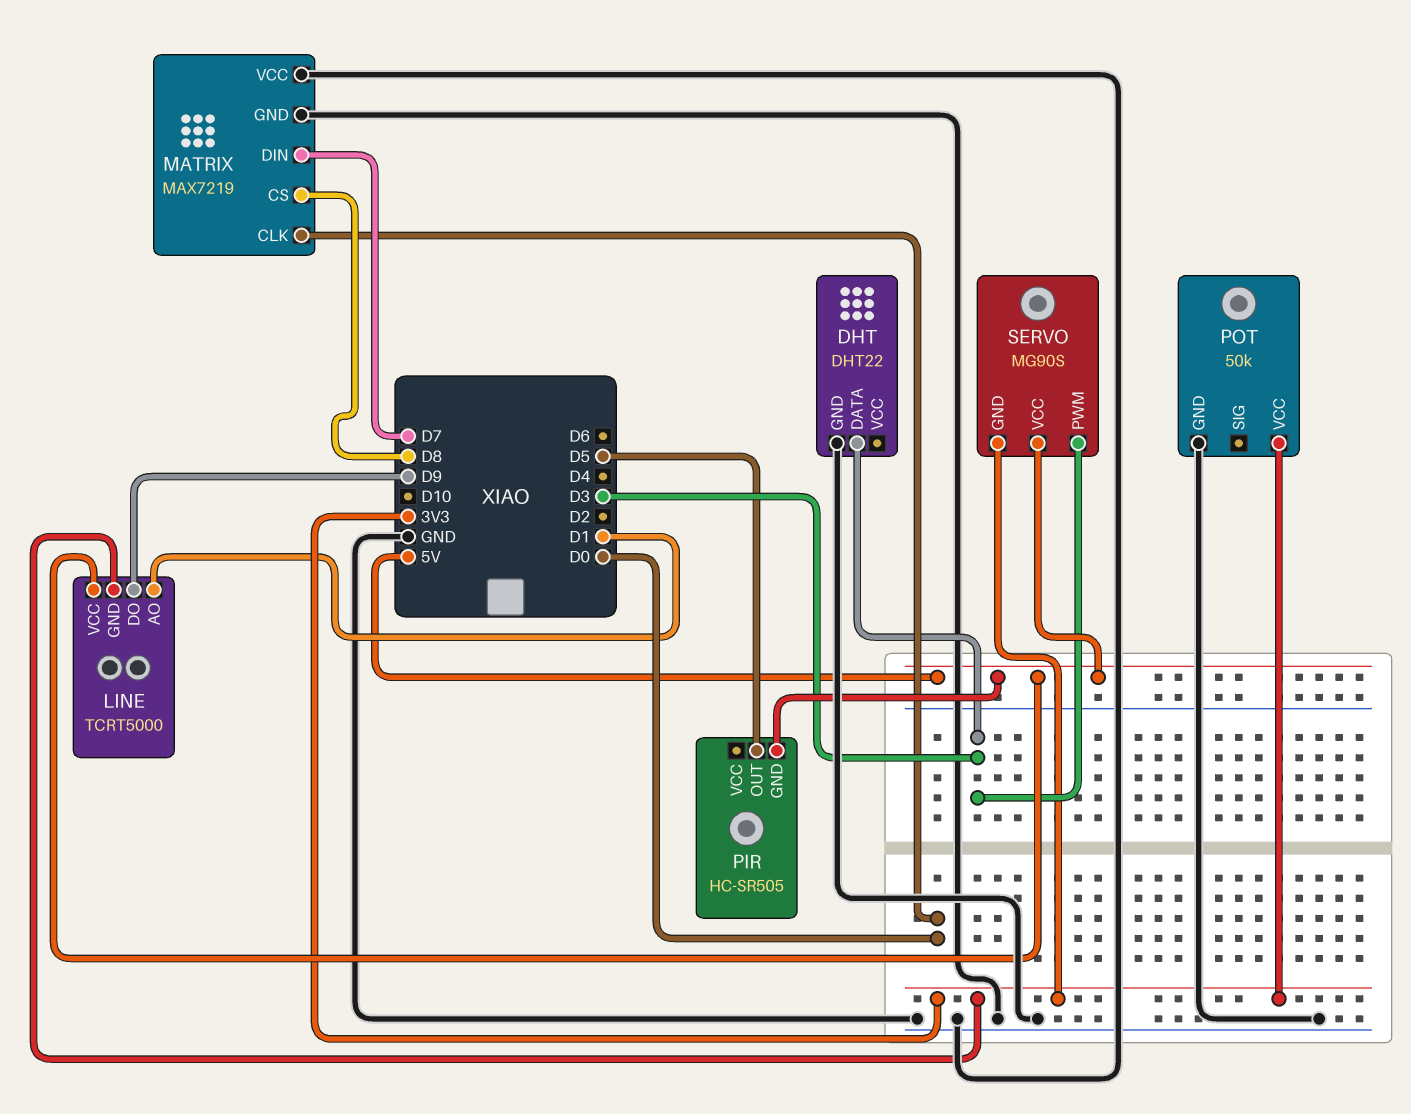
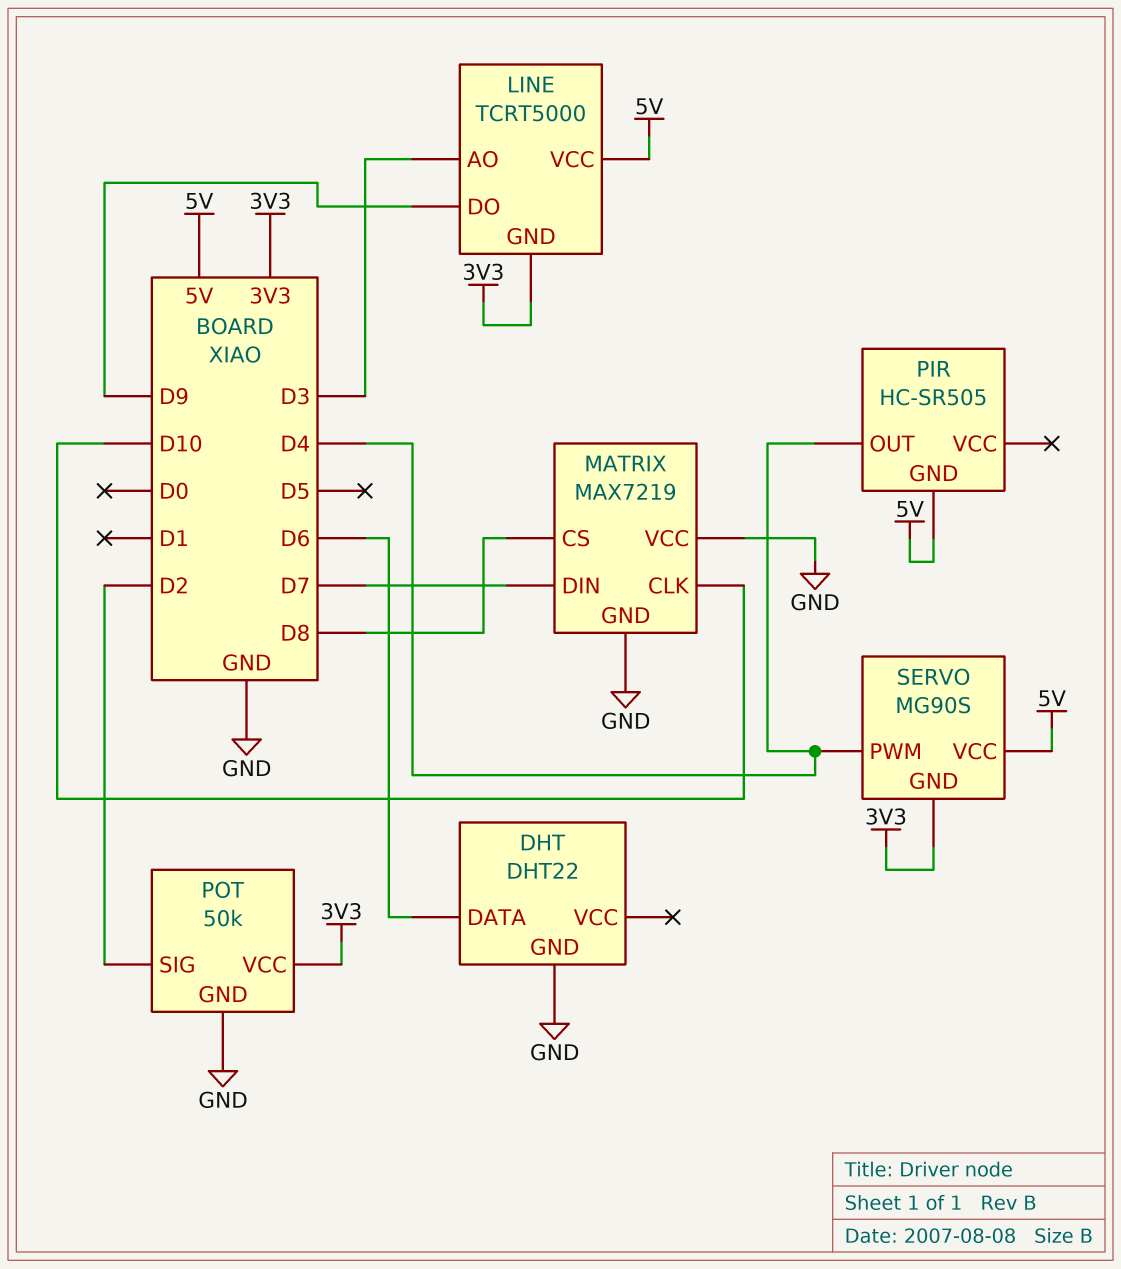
DHT pin DATA: D3 -> D6
LINE pin AO: D1 -> D3
MATRIX pin CLK: D0 -> D10
PIR pin OUT: D5 -> D4
POT pin SIG: none -> D2
SERVO pin PWM: D3 -> D4

